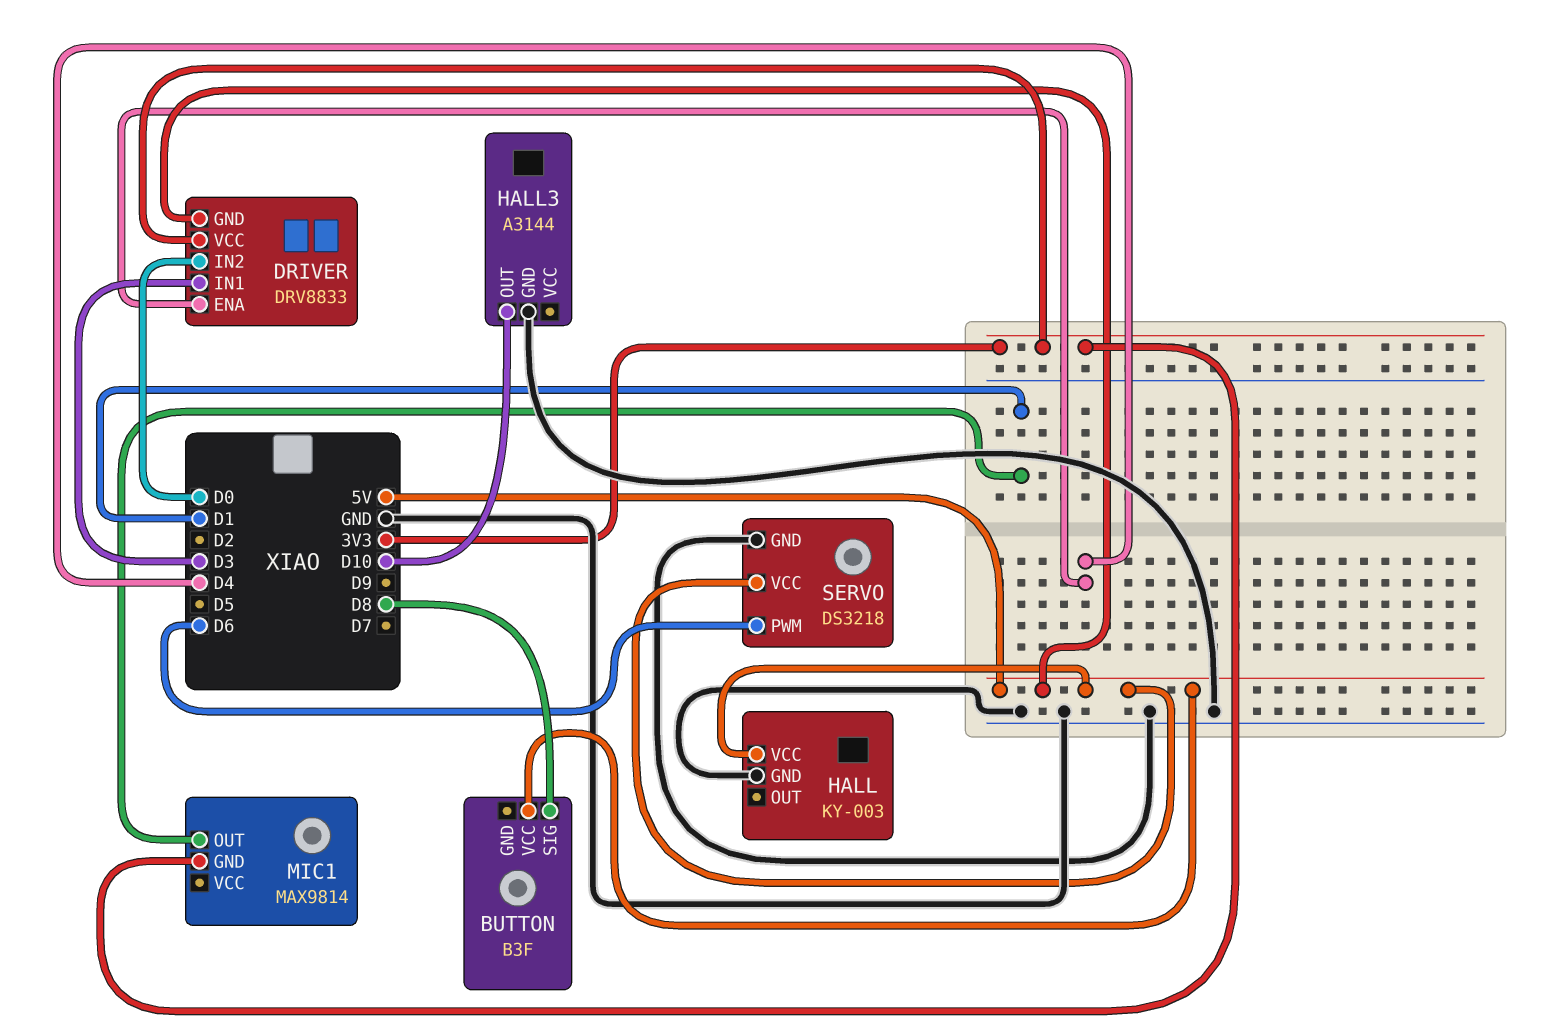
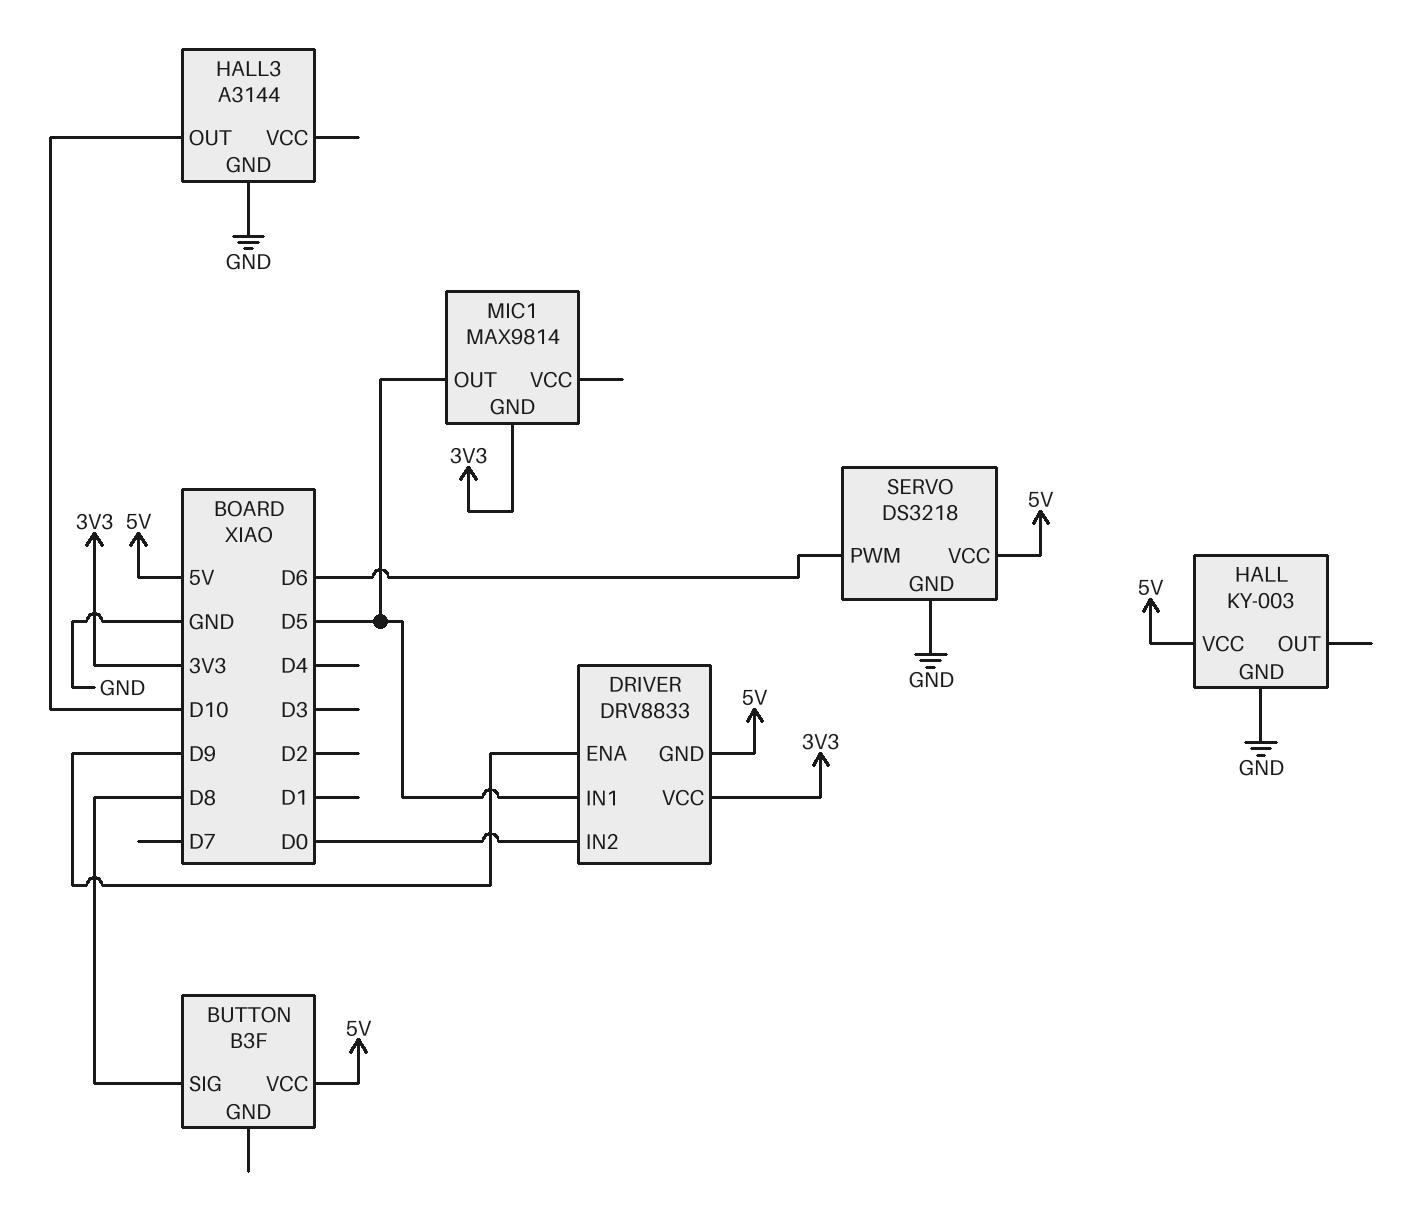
DRIVER pin ENA: D4 -> D9
DRIVER pin IN1: D3 -> D5
MIC1 pin OUT: D1 -> D5

